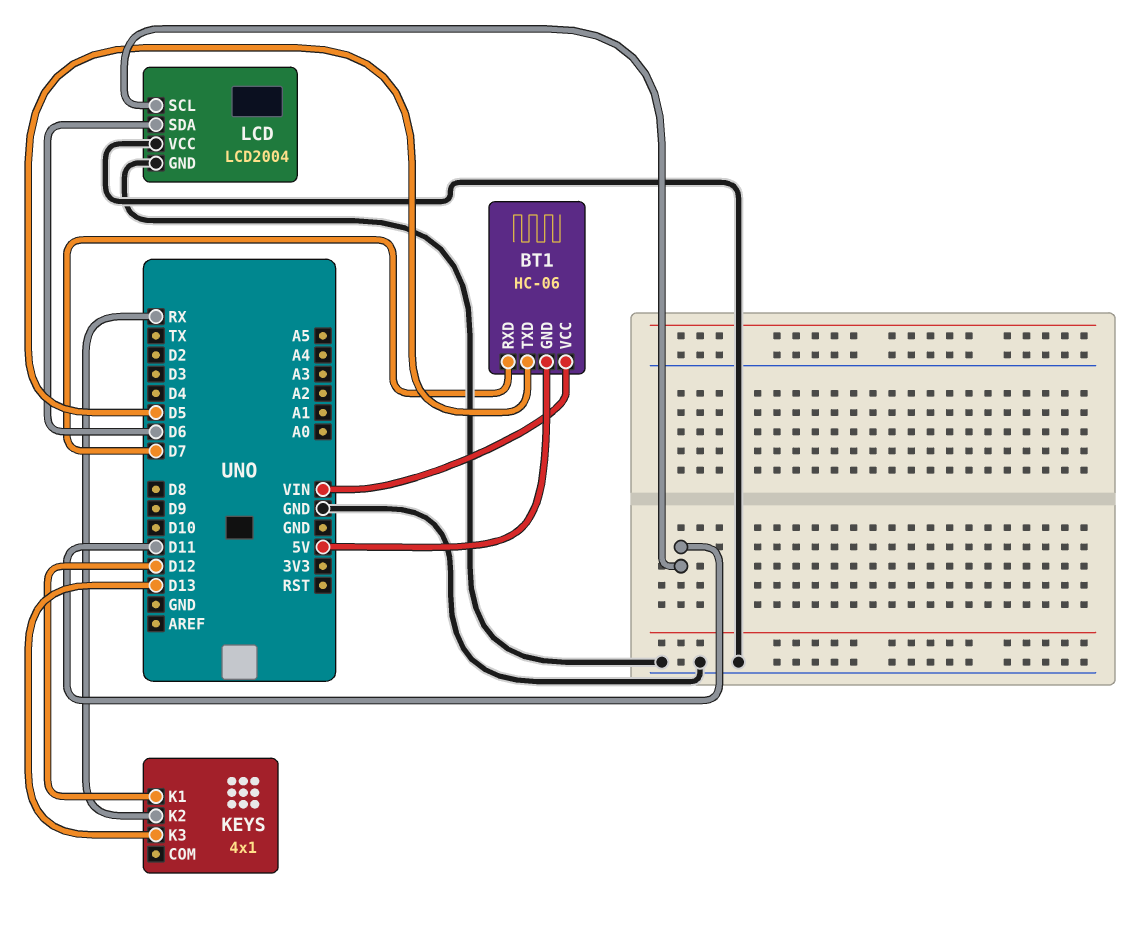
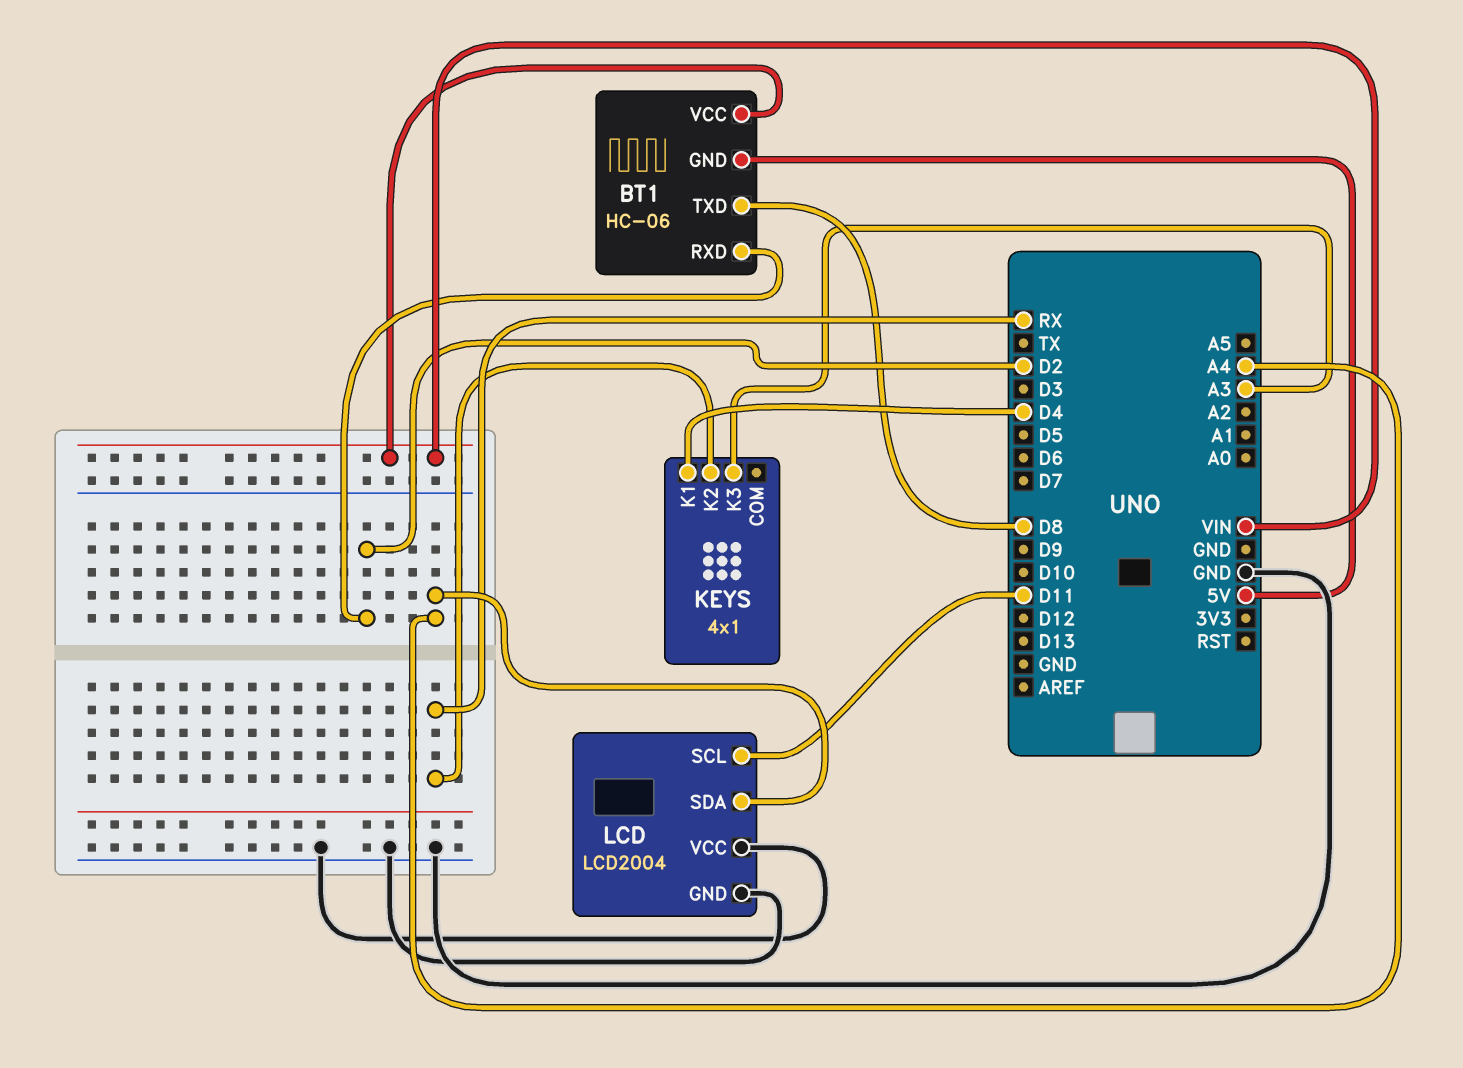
BT1 pin RXD: D7 -> D2
BT1 pin TXD: D5 -> D8
KEYS pin K1: D12 -> D4
KEYS pin K3: D13 -> A3
LCD pin SDA: D6 -> A4

